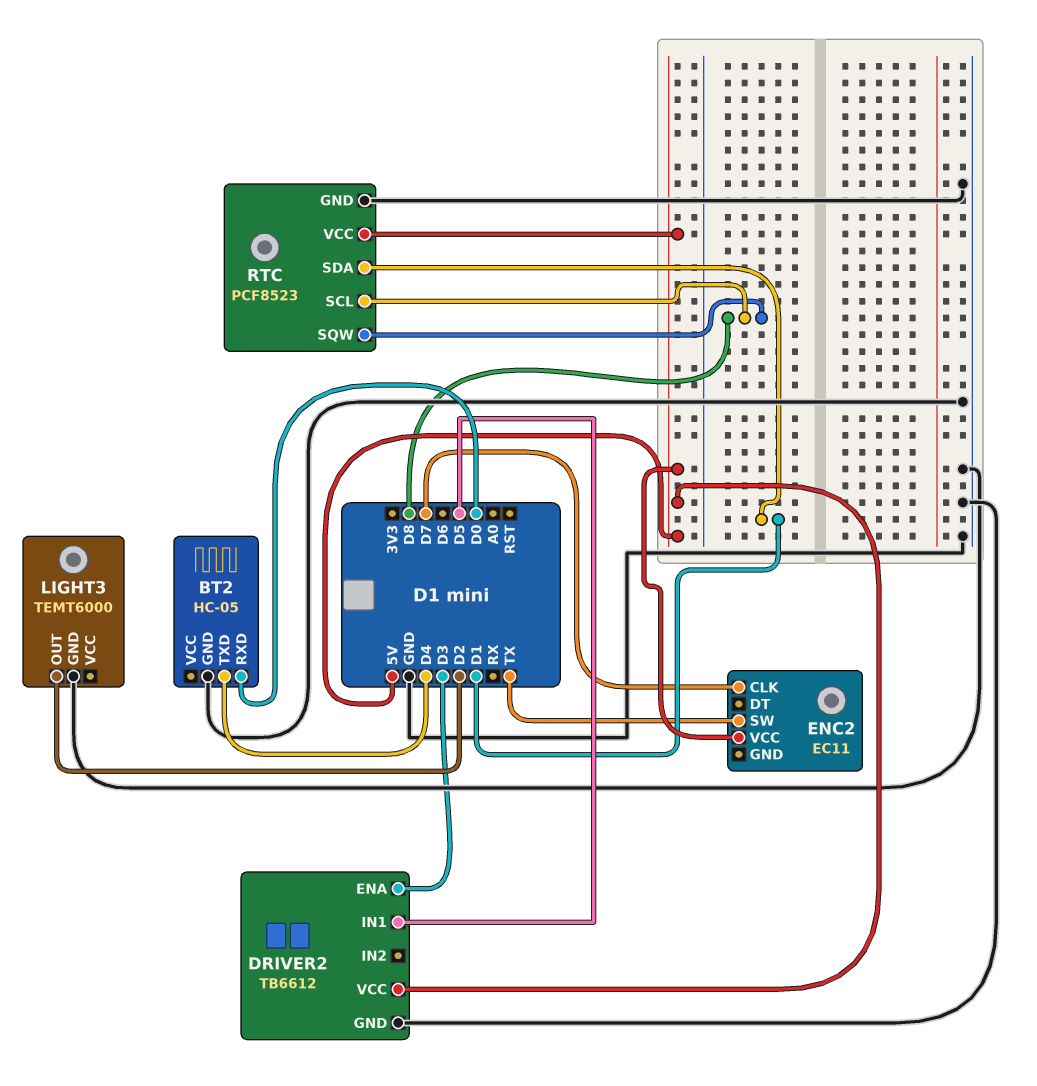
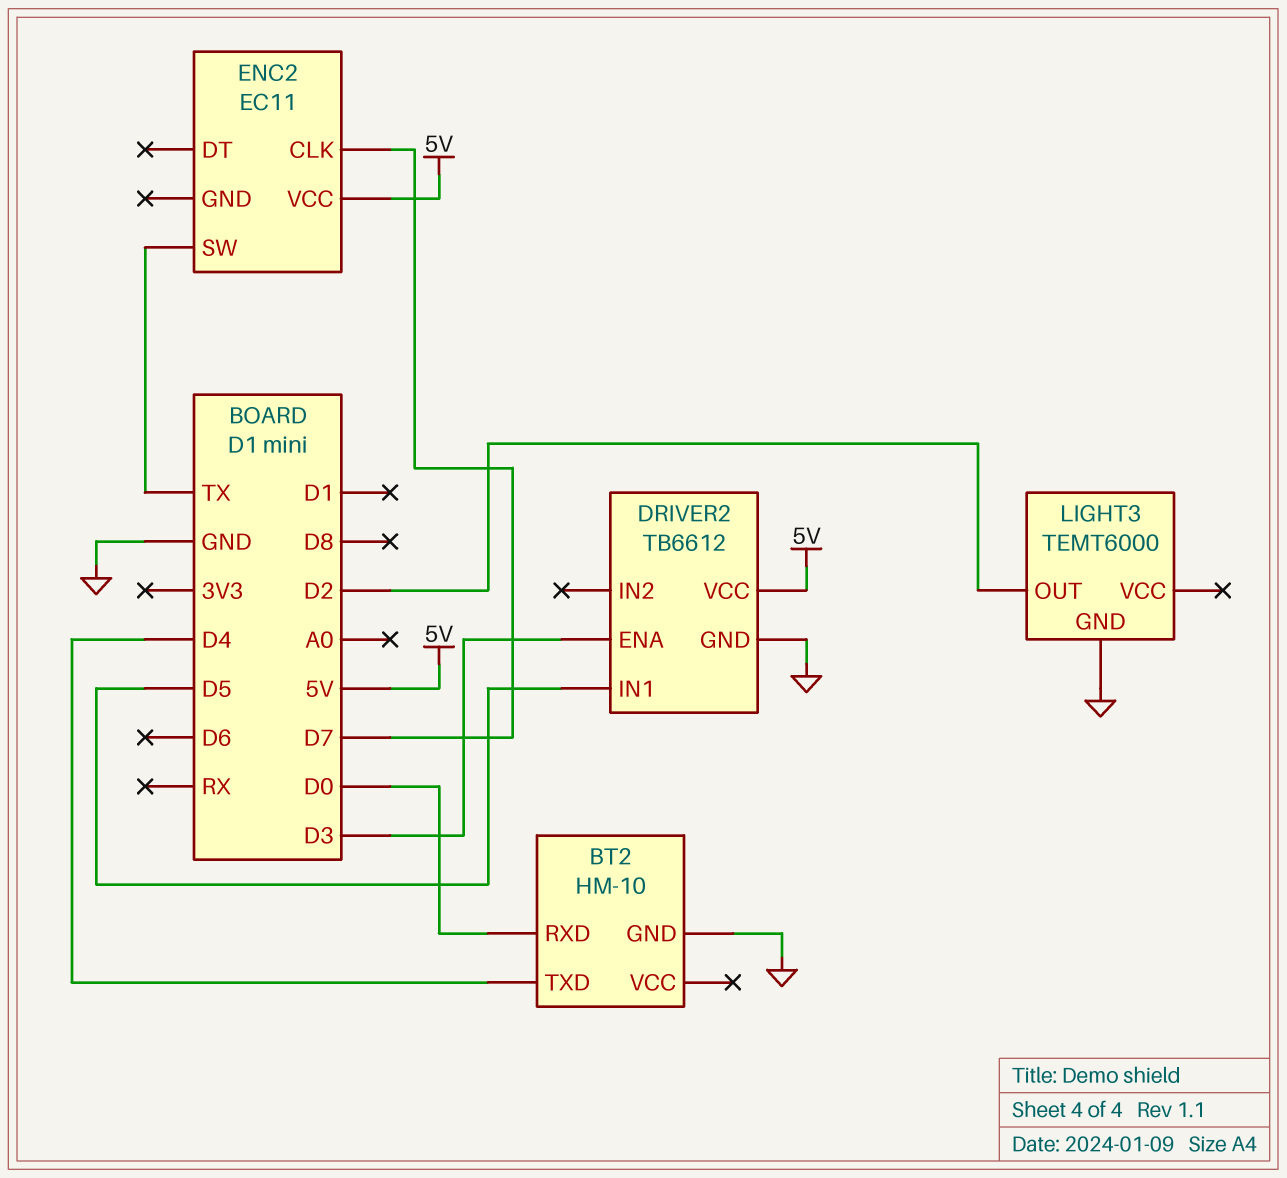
BT2: HC-05 -> HM-10
RTC: PCF8523 -> none
RTC pin GND: GND -> none
RTC pin SCL: D8 -> none
RTC pin SDA: D1 -> none
RTC pin SQW: D8 -> none
RTC pin VCC: 5V -> none

